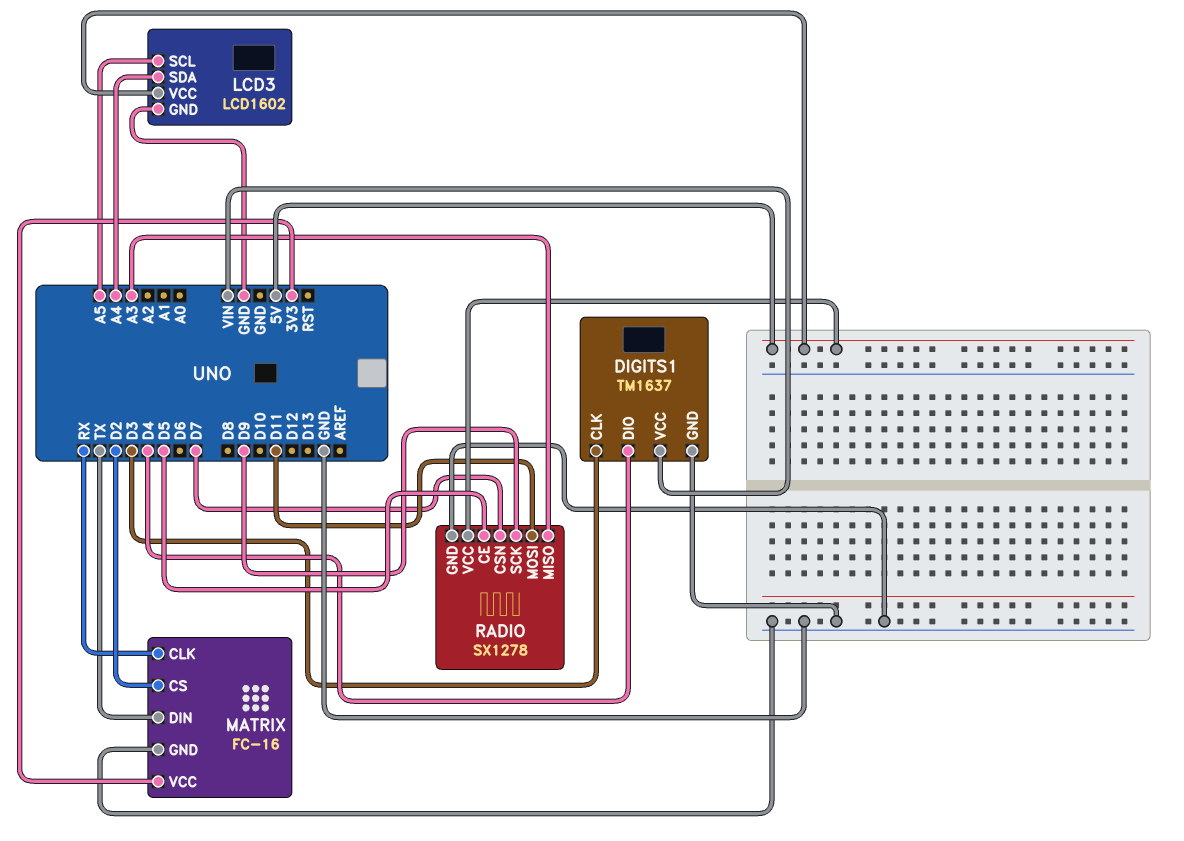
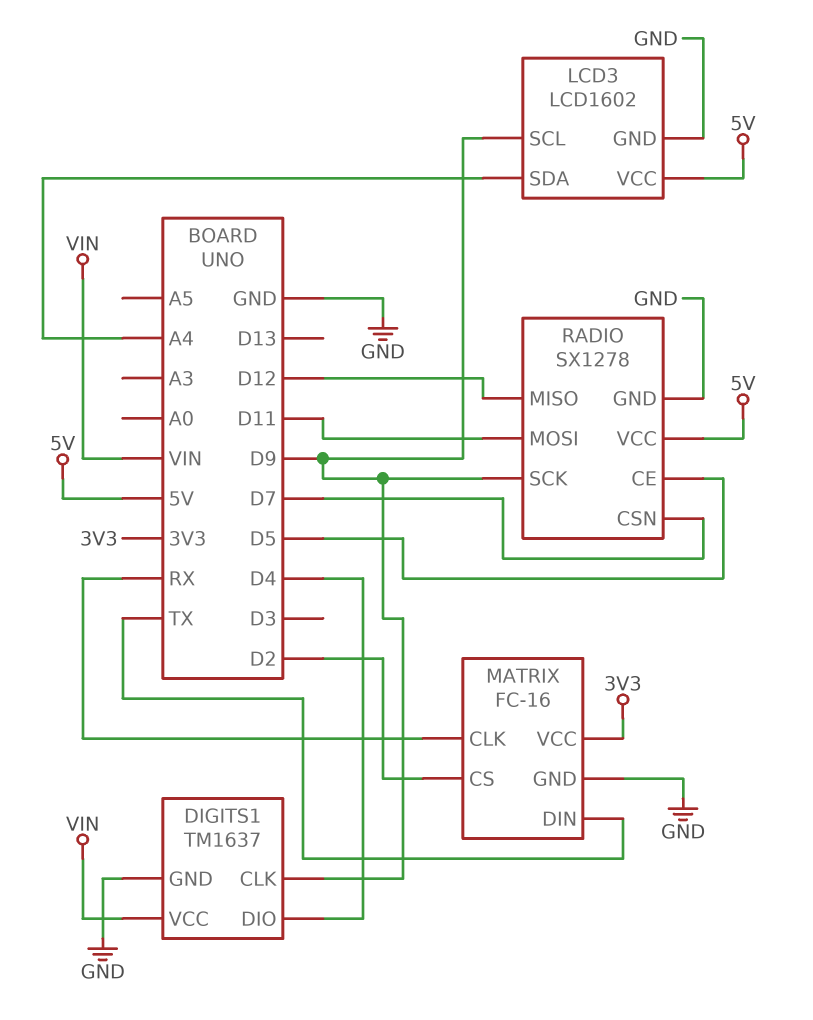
DIGITS1 pin CLK: D3 -> D9
LCD3 pin SCL: A5 -> D9
RADIO pin MISO: A3 -> D12

